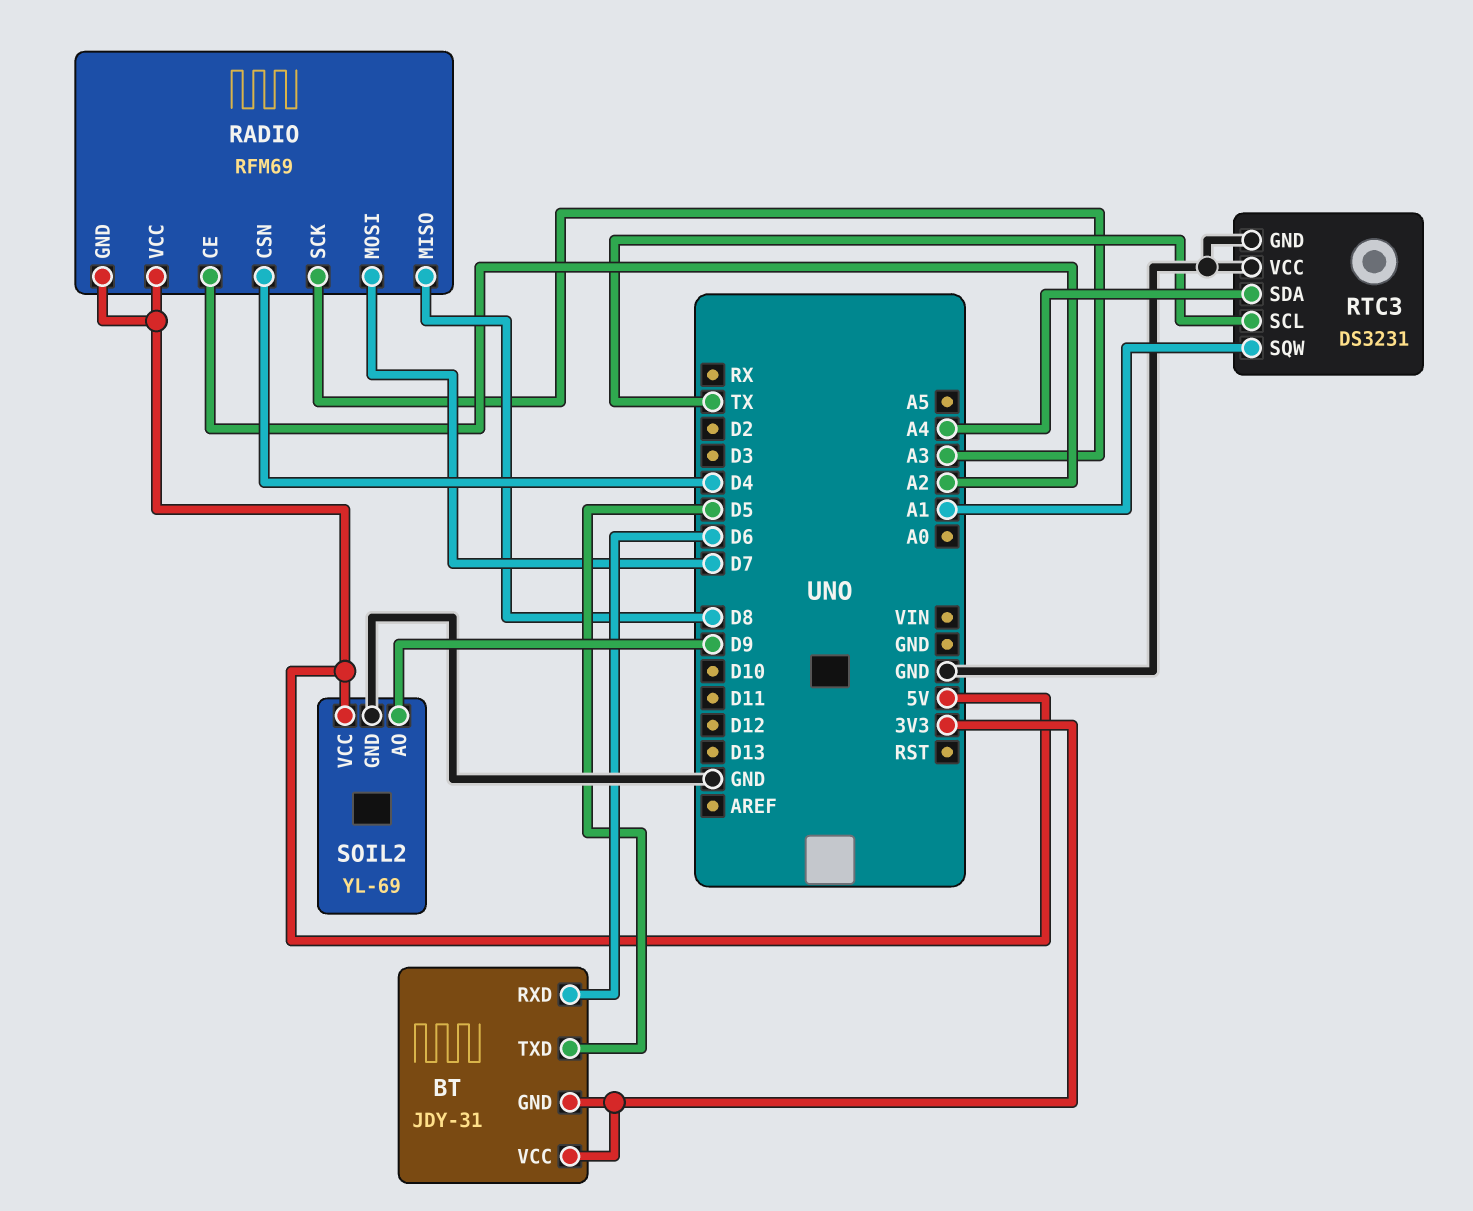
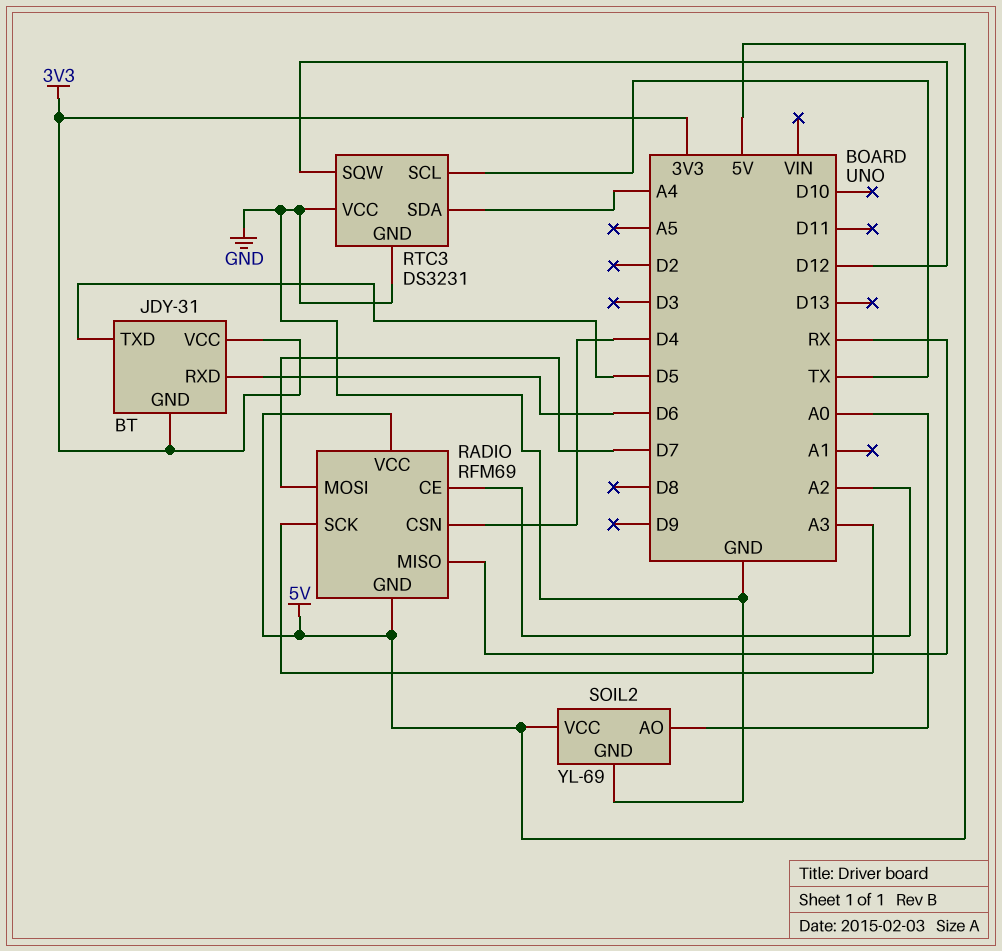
RADIO pin MISO: D8 -> RX
RTC3 pin SQW: A1 -> D12
SOIL2 pin AO: D9 -> A0

